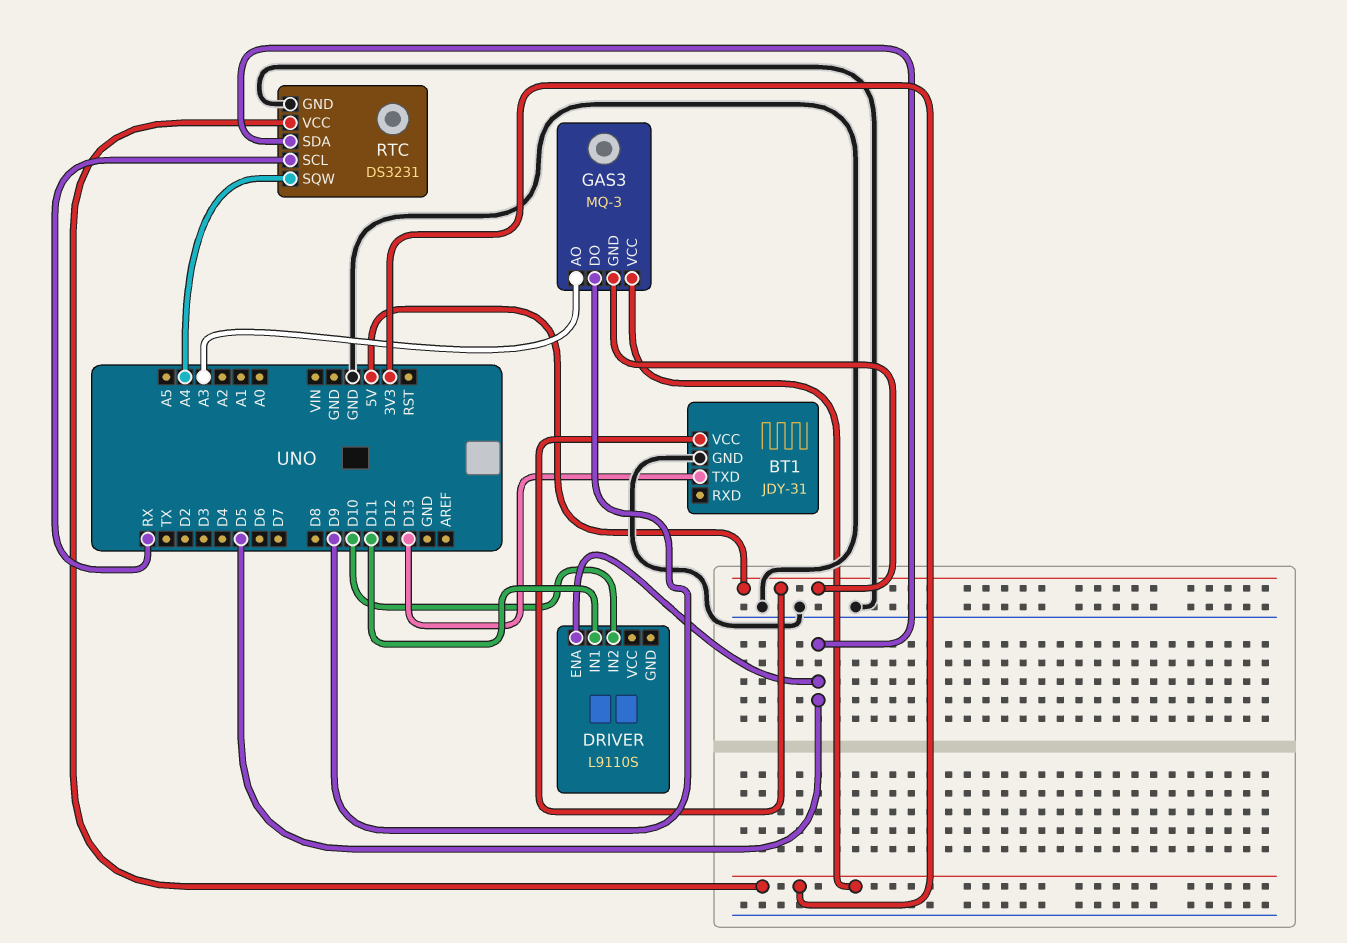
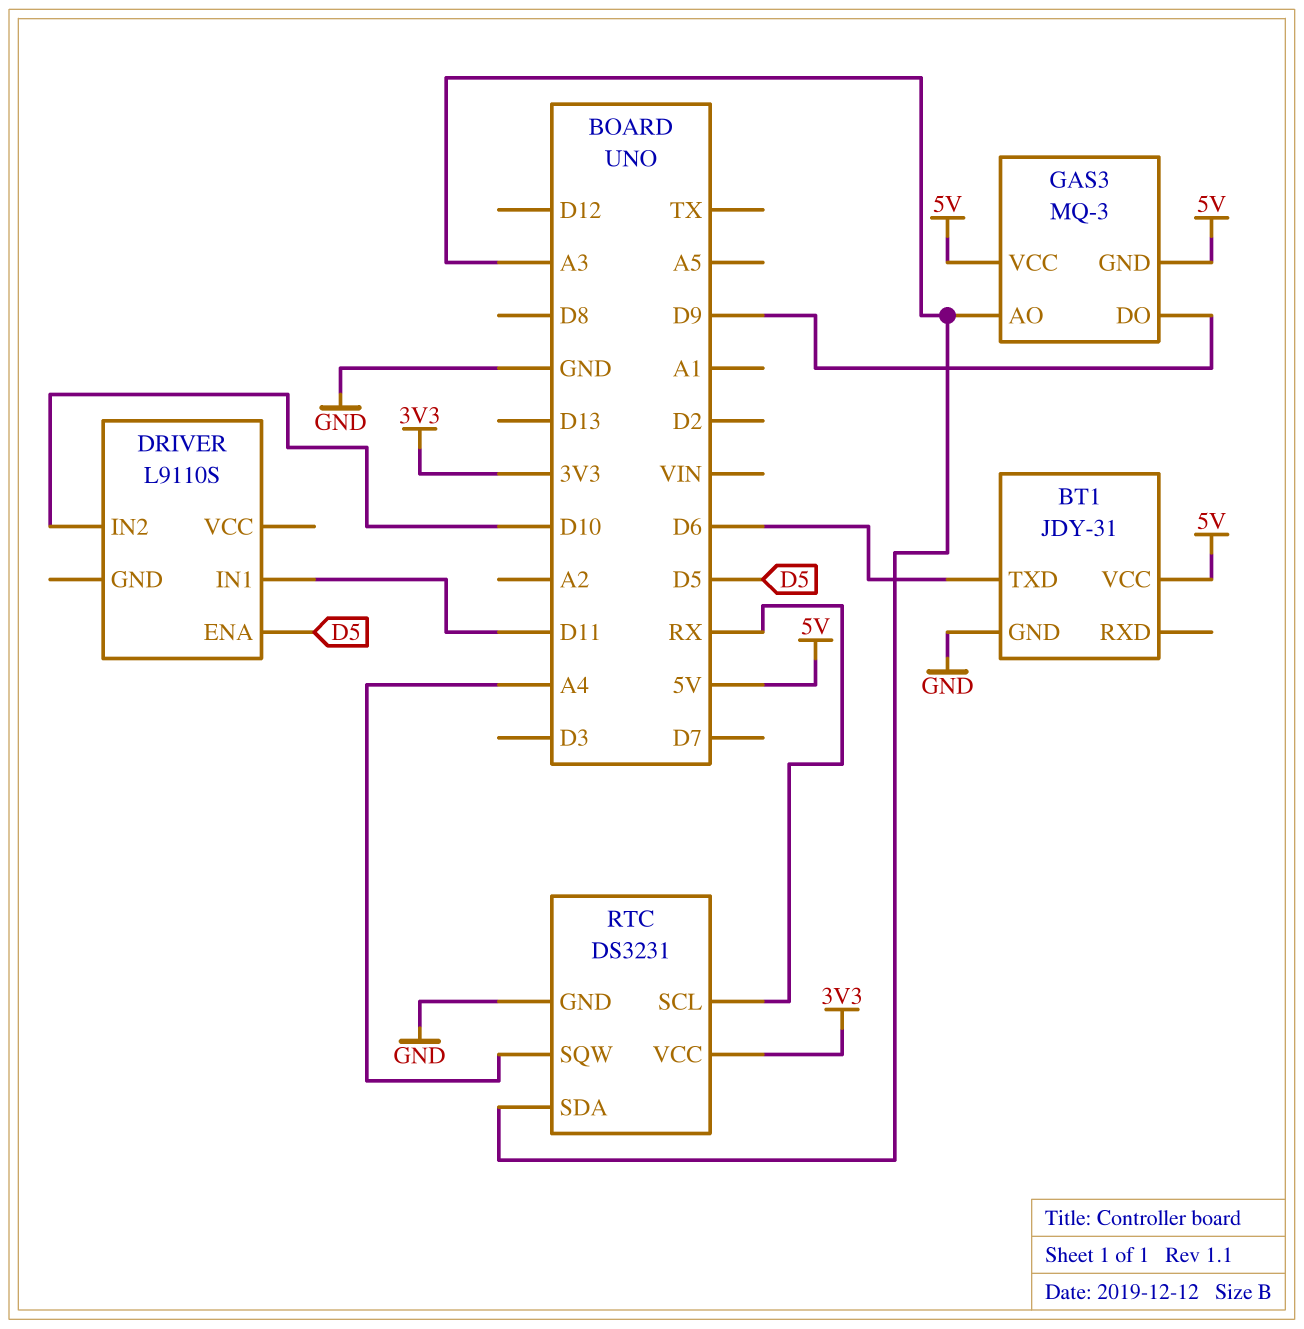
BT1 pin TXD: D13 -> D6
GAS3 pin VCC: 3V3 -> 5V
RTC pin SDA: D5 -> A3

